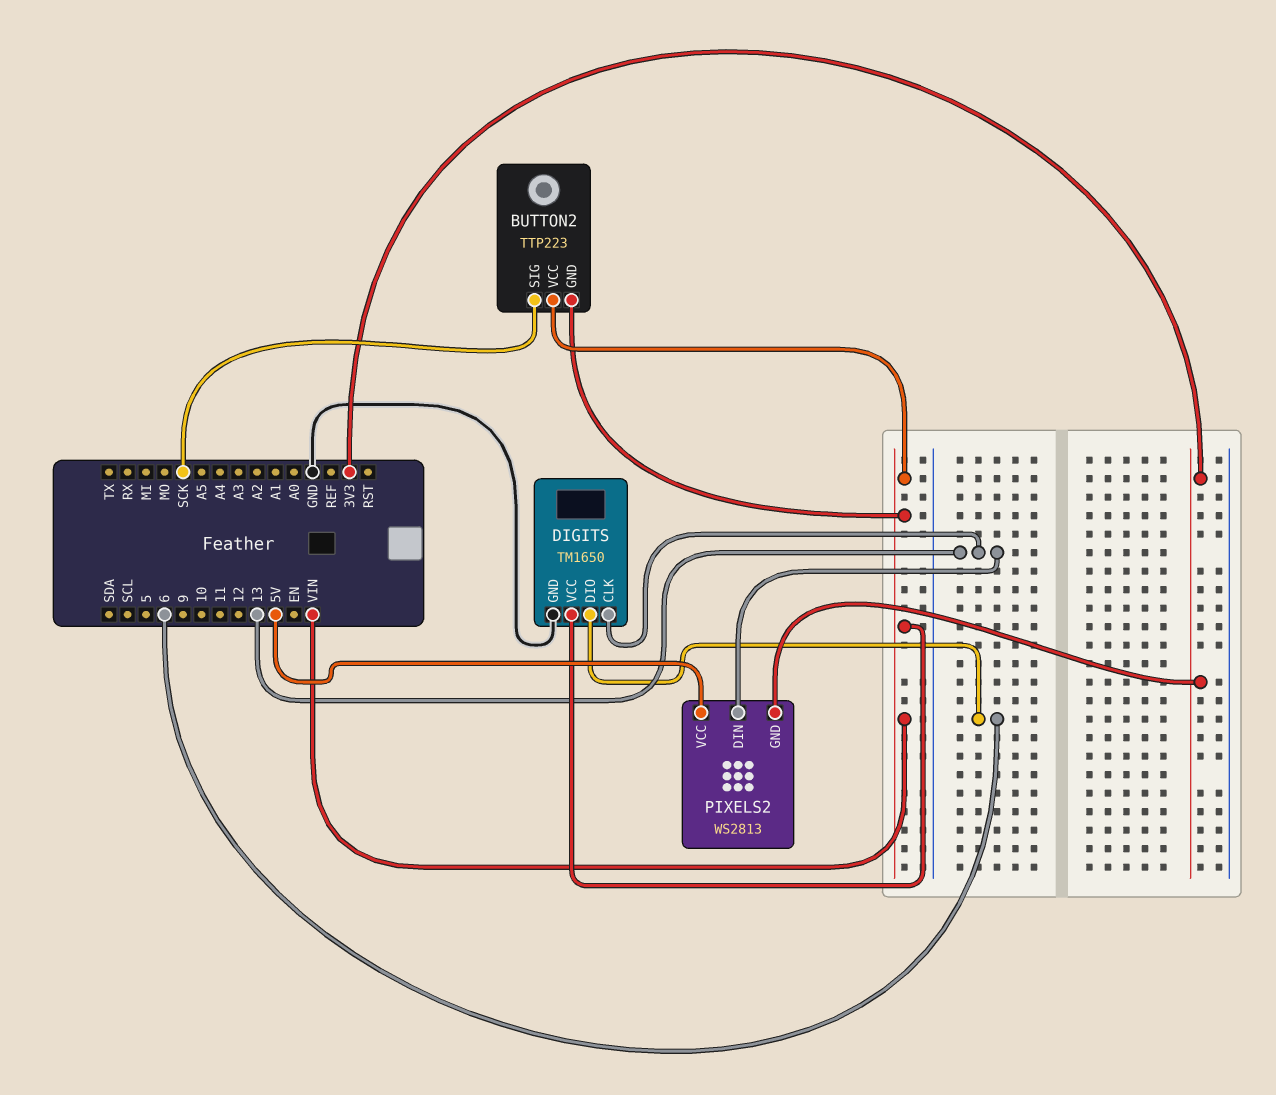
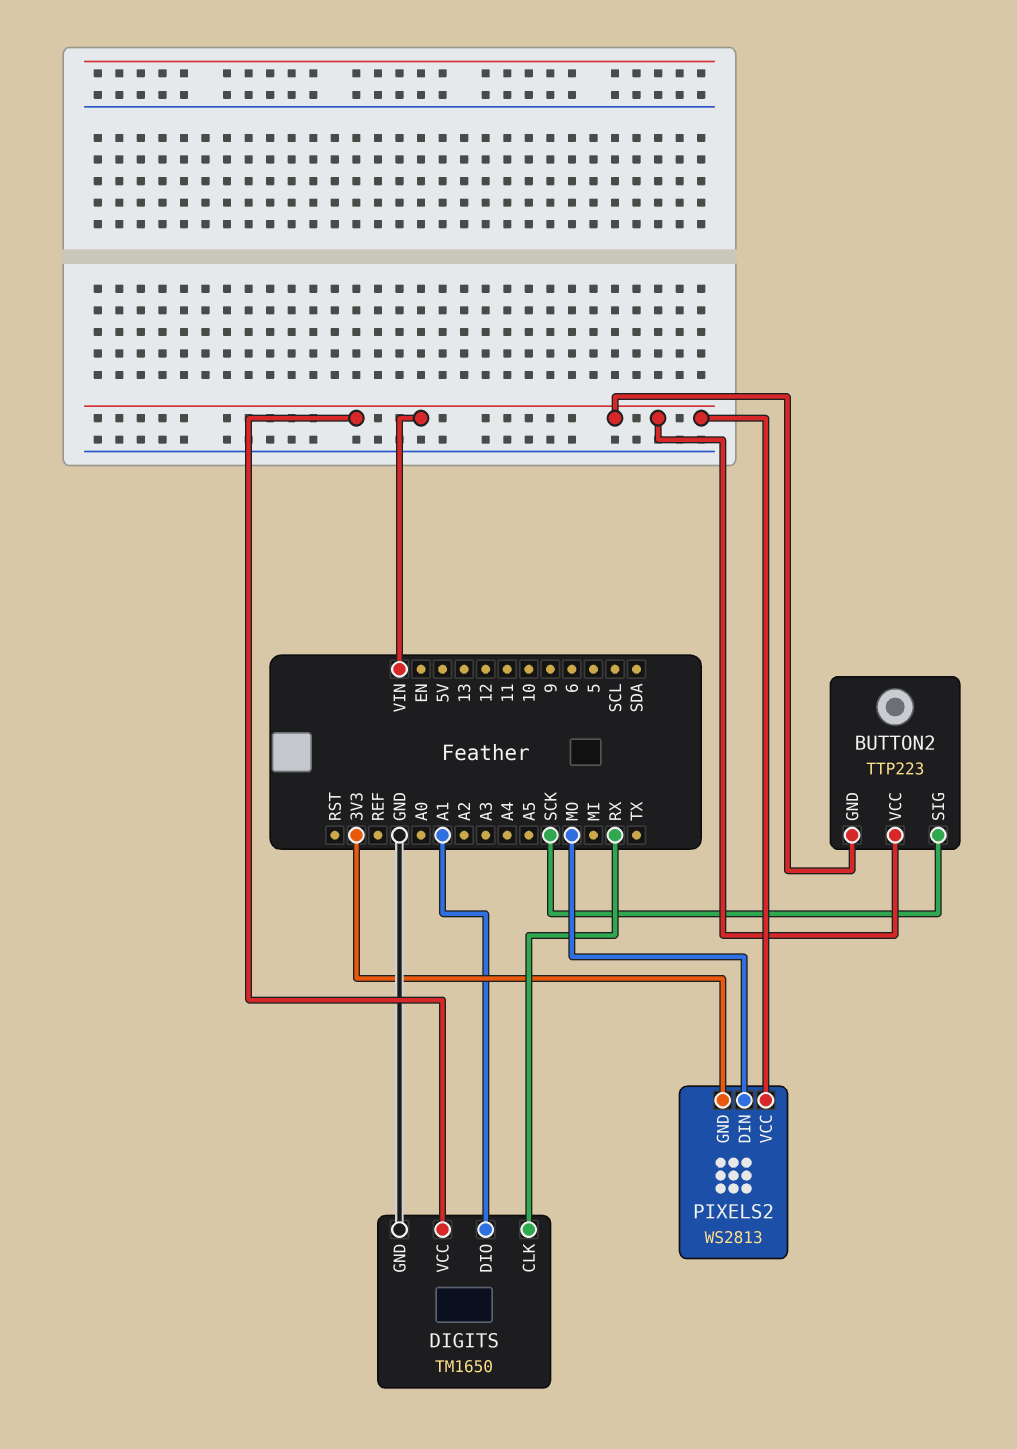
DIGITS pin CLK: 13 -> RX
DIGITS pin DIO: 6 -> A1
PIXELS2 pin DIN: 13 -> MO
PIXELS2 pin VCC: 5V -> VIN

